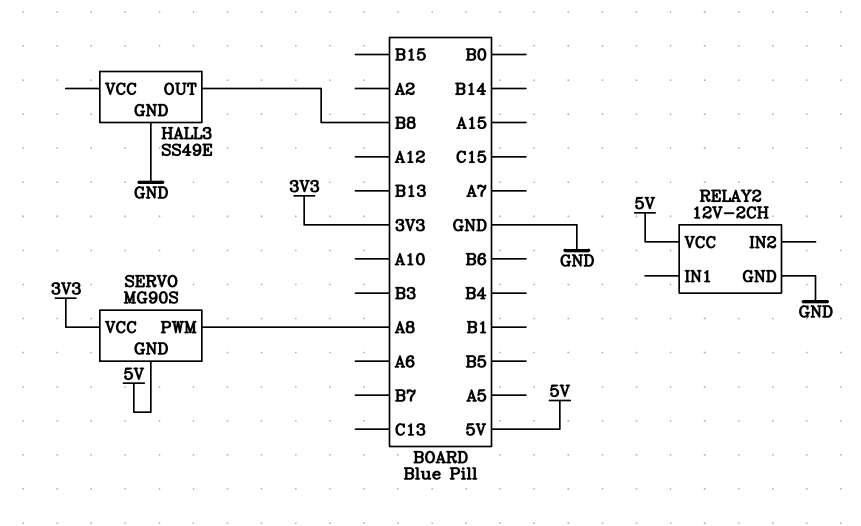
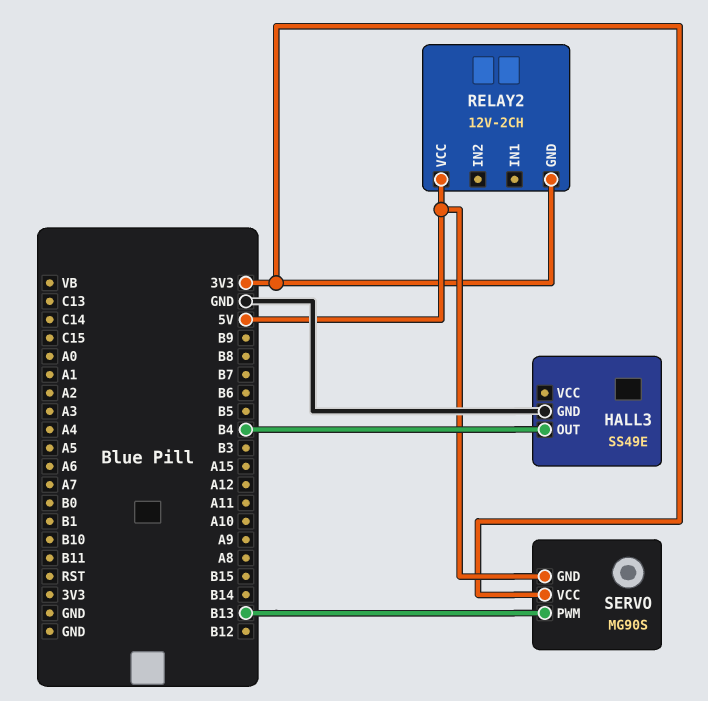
HALL3 pin OUT: B8 -> B4
RELAY2 pin GND: GND -> 3V3
SERVO pin PWM: A8 -> B13

